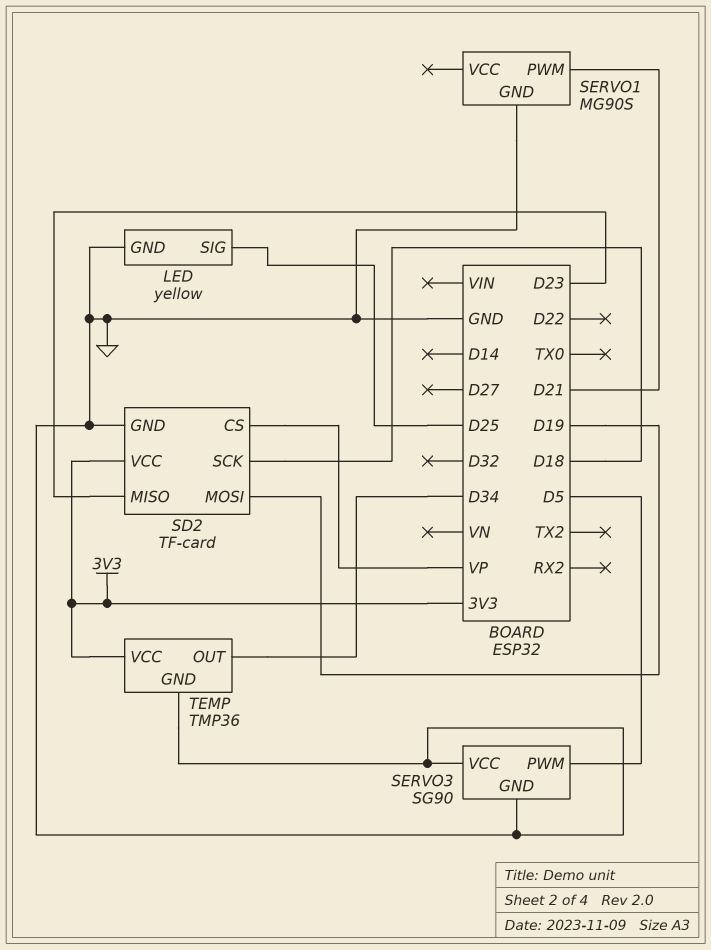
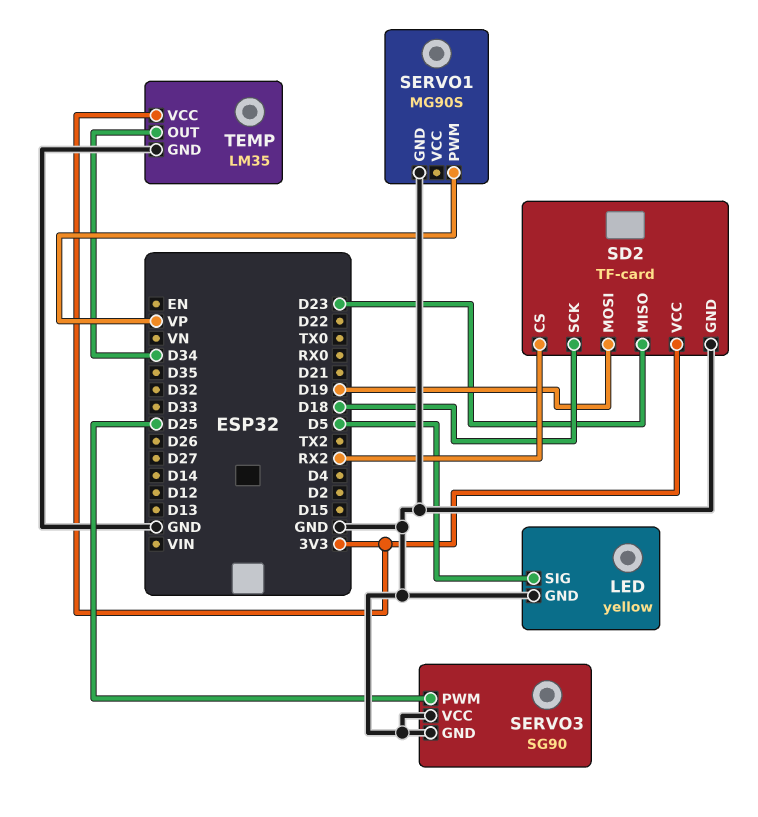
LED pin SIG: D25 -> D5
SD2 pin CS: VP -> RX2
SERVO1 pin PWM: D21 -> VP
SERVO3 pin PWM: D5 -> D25
TEMP: TMP36 -> LM35

